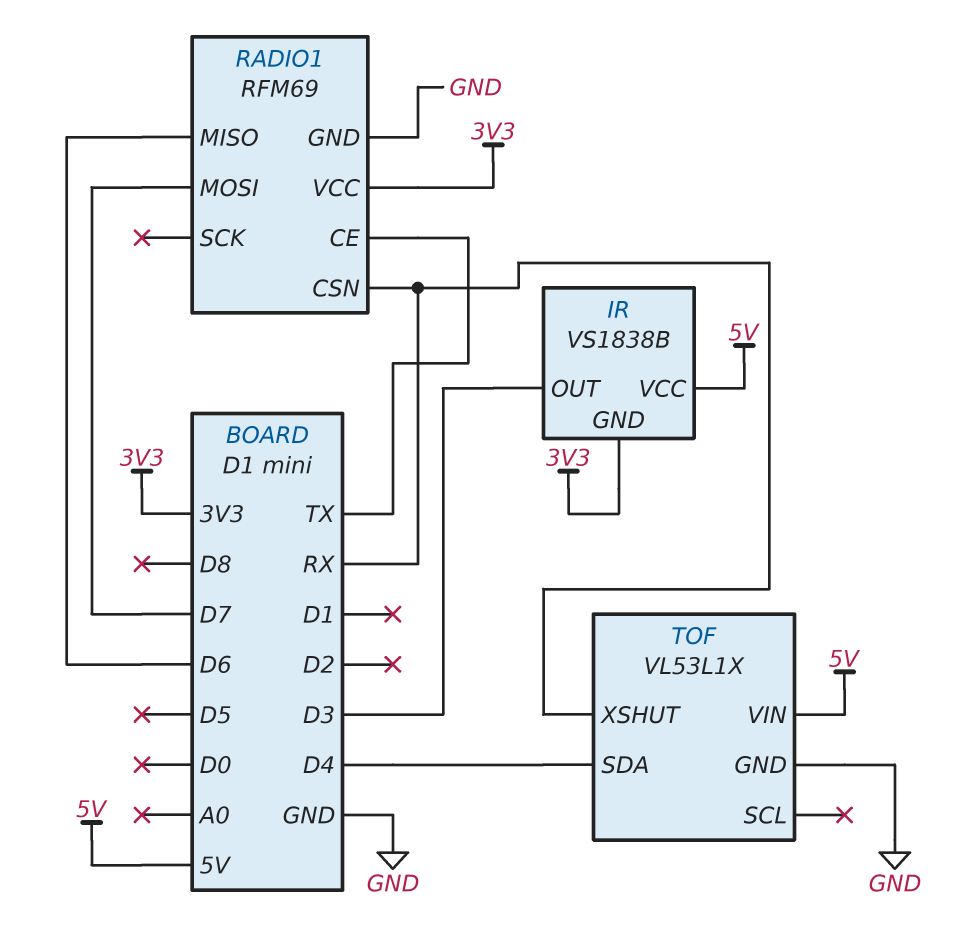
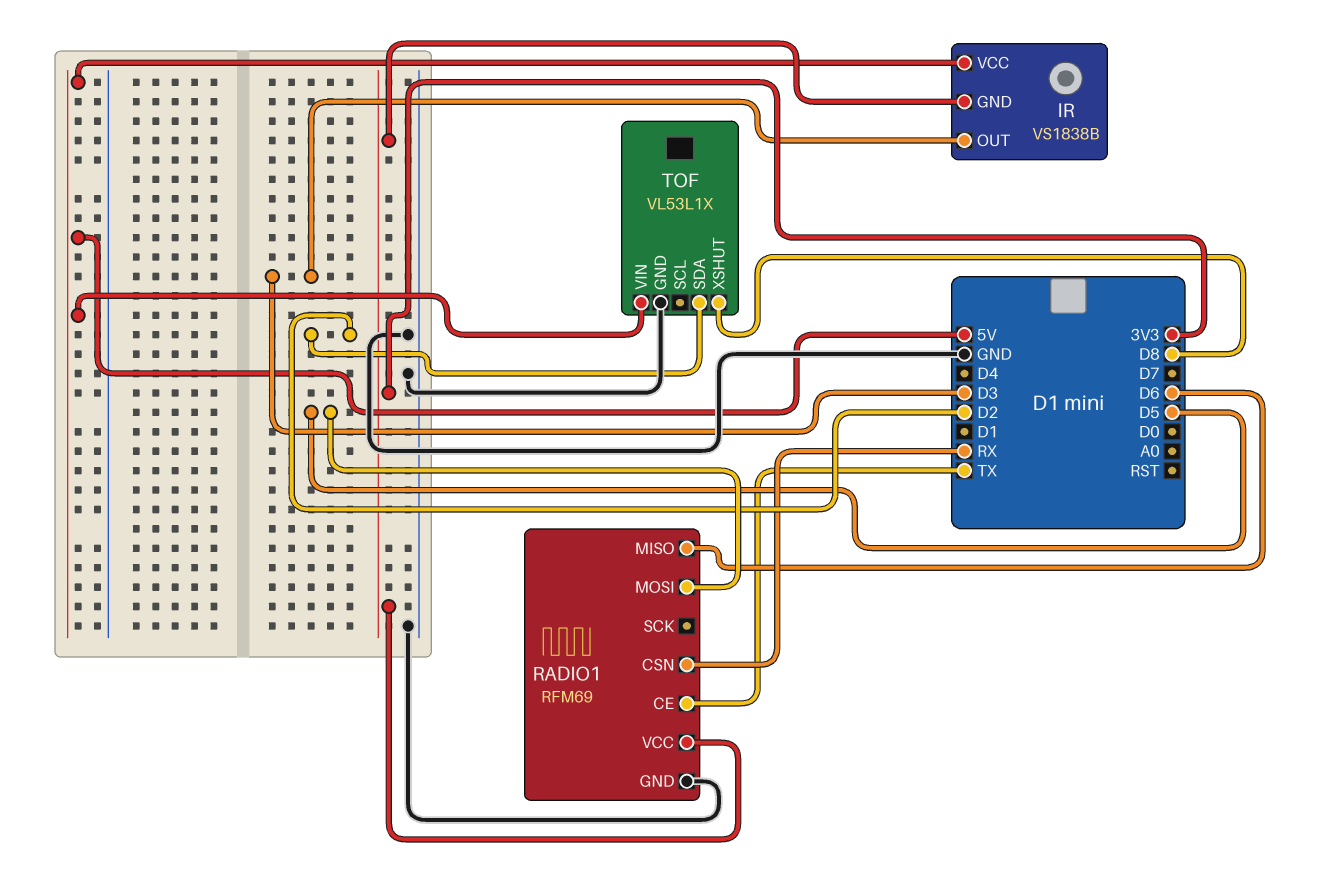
RADIO1 pin MOSI: D7 -> D5
TOF pin SDA: D4 -> D2
TOF pin XSHUT: RX -> D8

